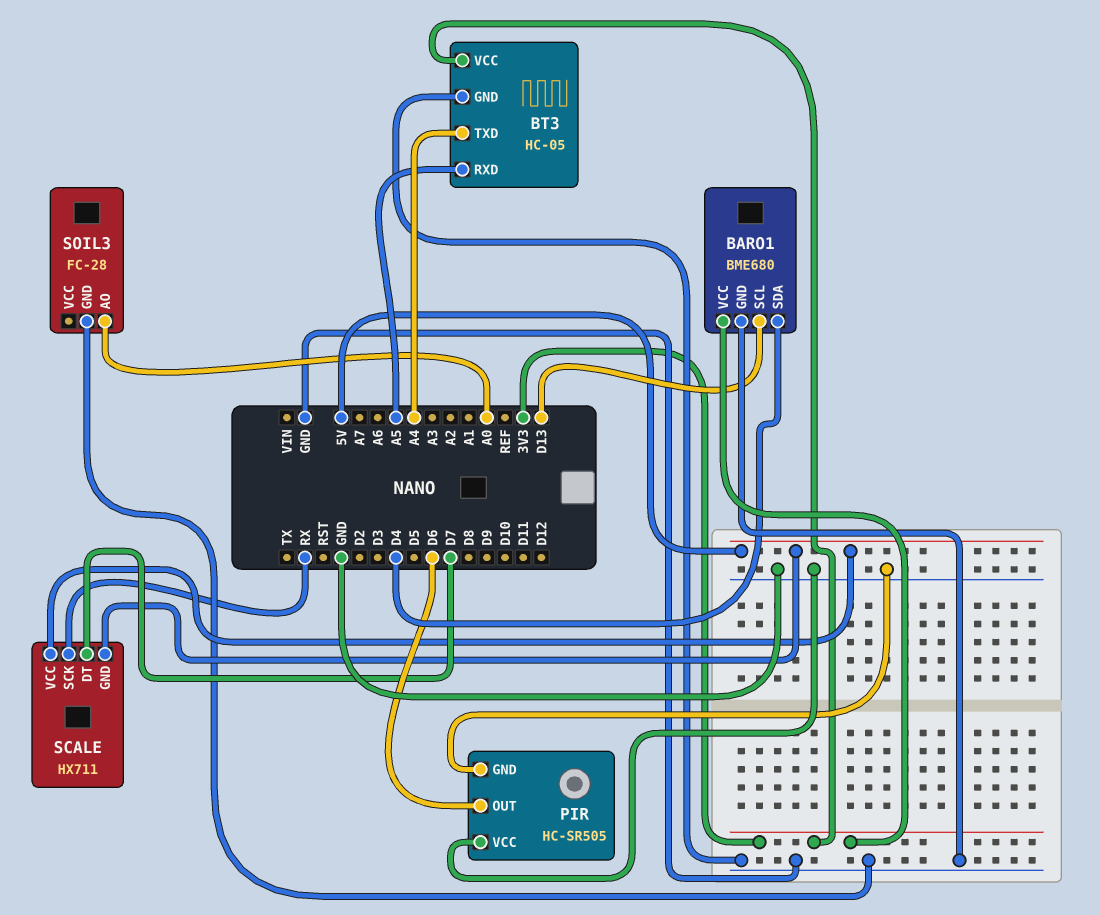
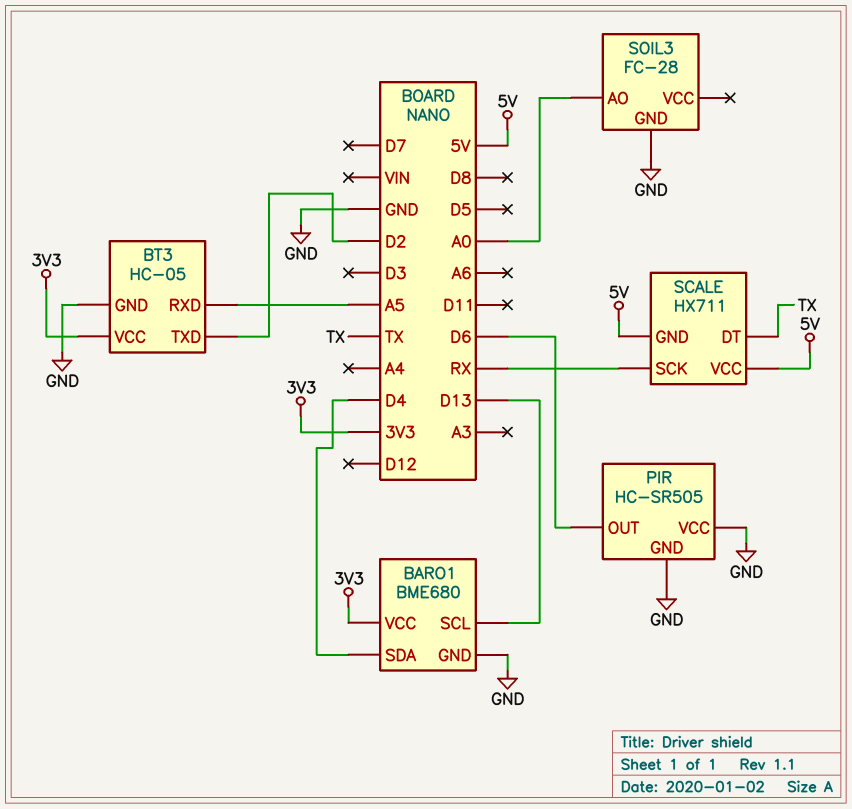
BT3 pin TXD: A4 -> D2
SCALE pin DT: D7 -> TX

